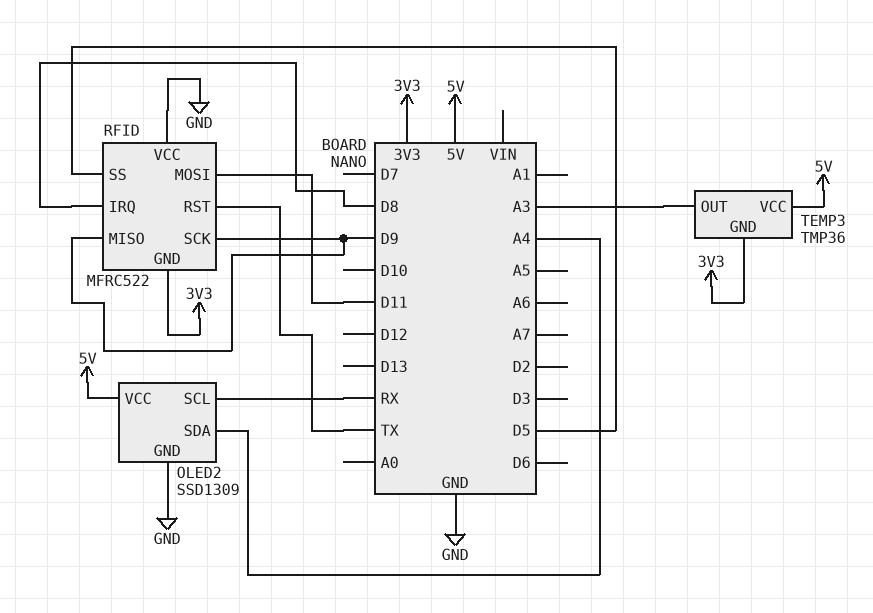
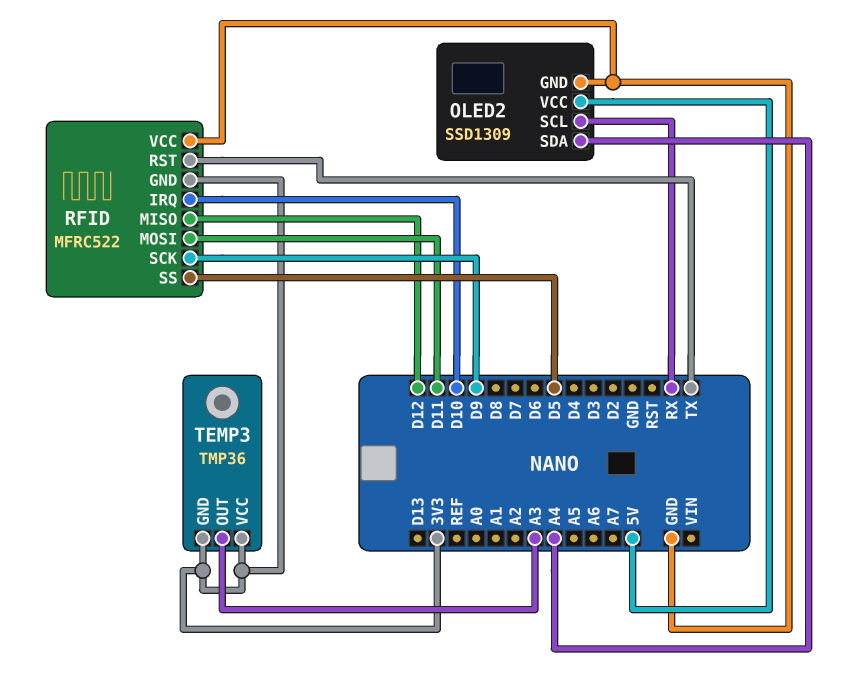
RFID pin IRQ: D8 -> D10
RFID pin MISO: D9 -> D12
TEMP3 pin VCC: 5V -> 3V3

